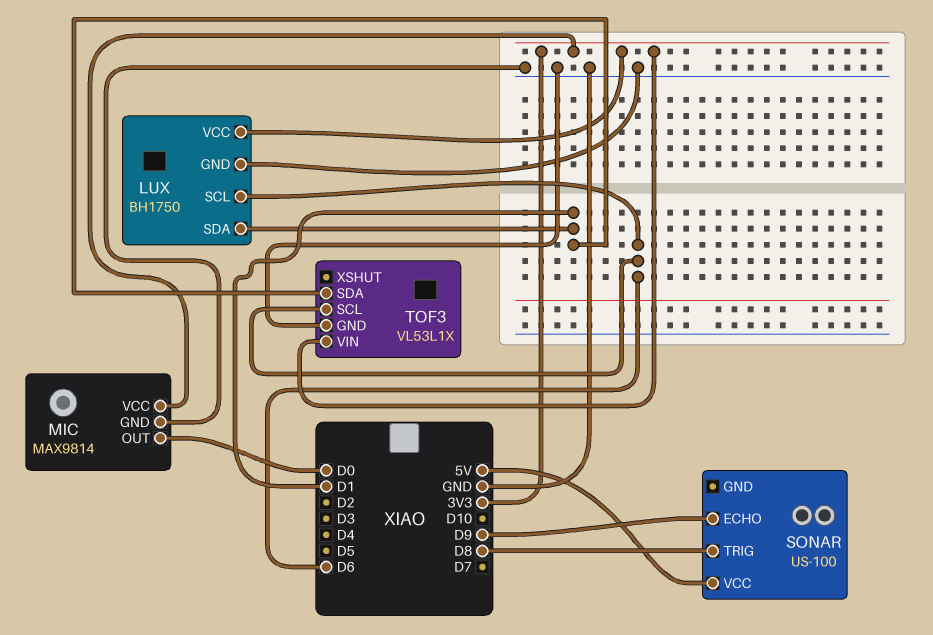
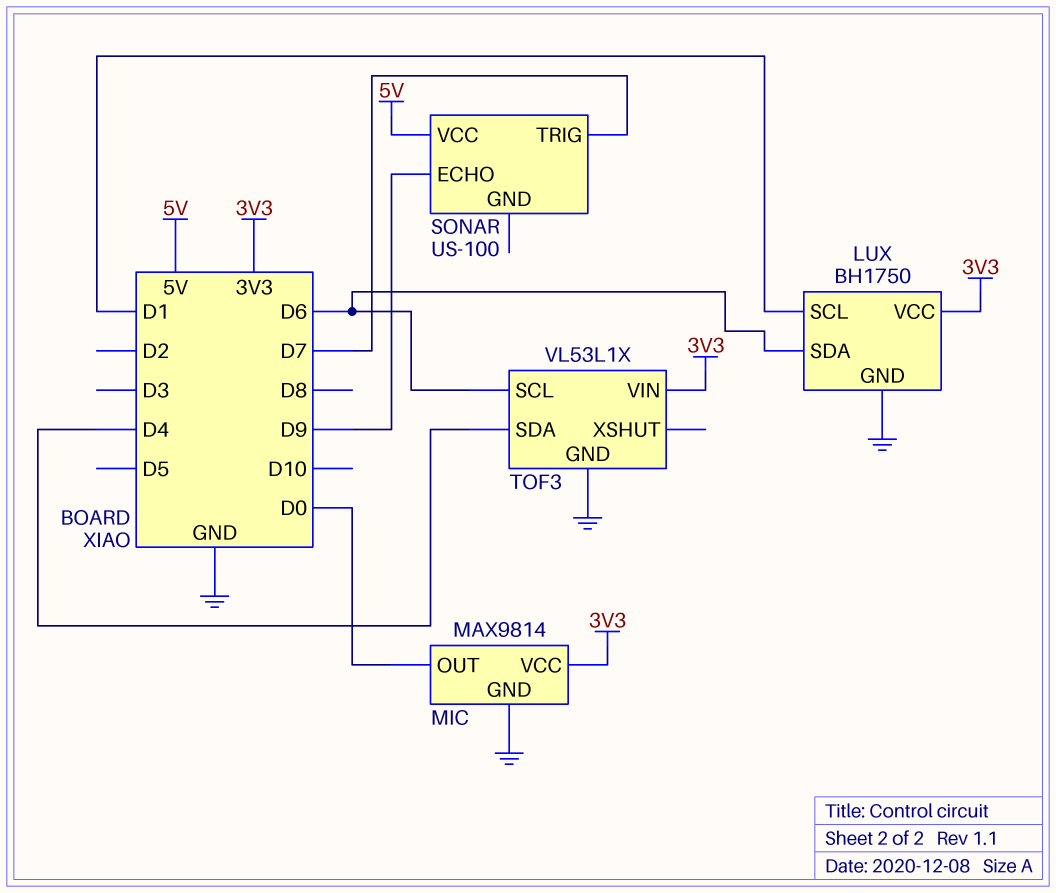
LUX pin SCL: D6 -> D1
LUX pin SDA: D1 -> D6
SONAR pin TRIG: D8 -> D7
TOF3 pin SDA: D1 -> D4

